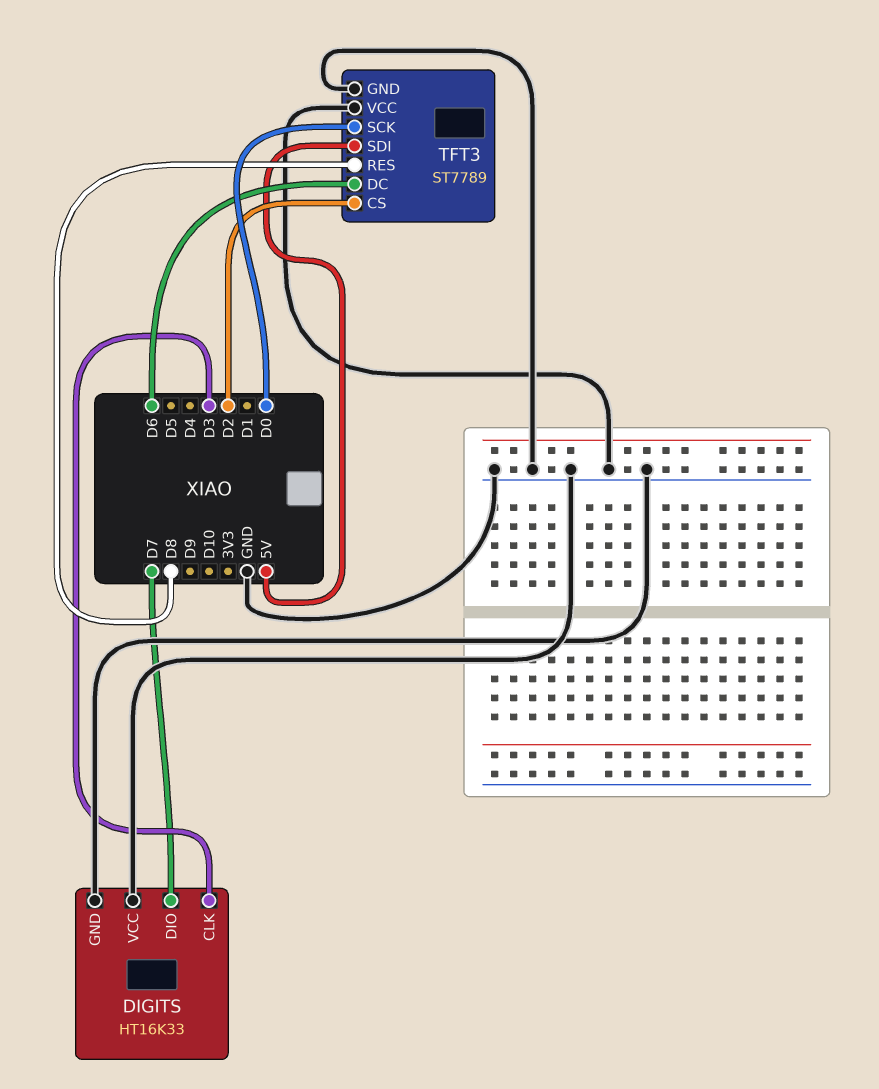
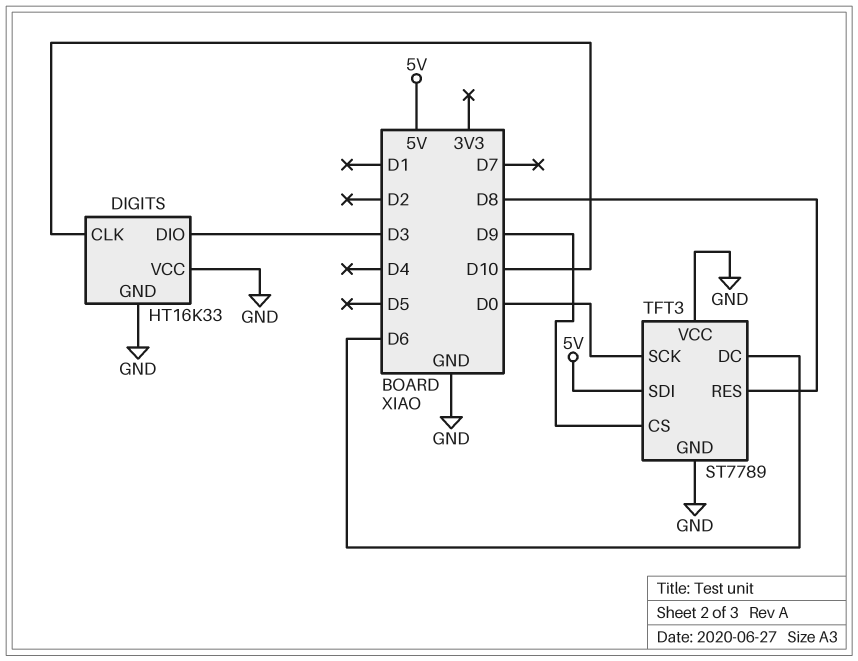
DIGITS pin CLK: D3 -> D10
DIGITS pin DIO: D7 -> D3
TFT3 pin CS: D2 -> D9

